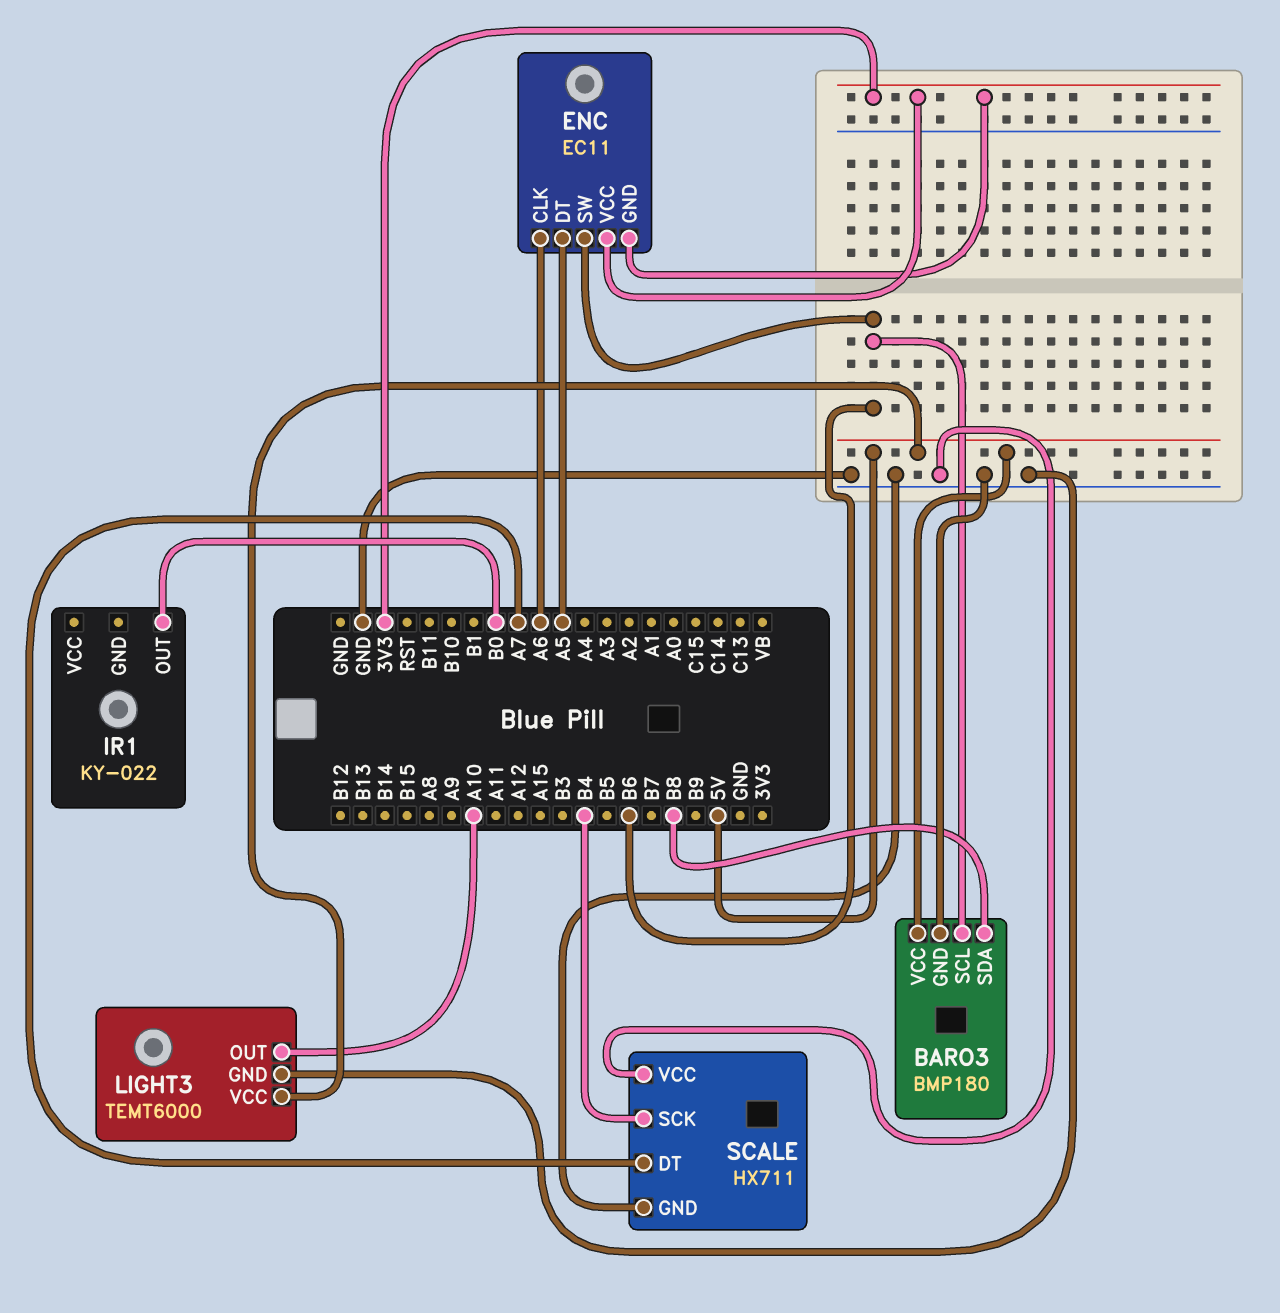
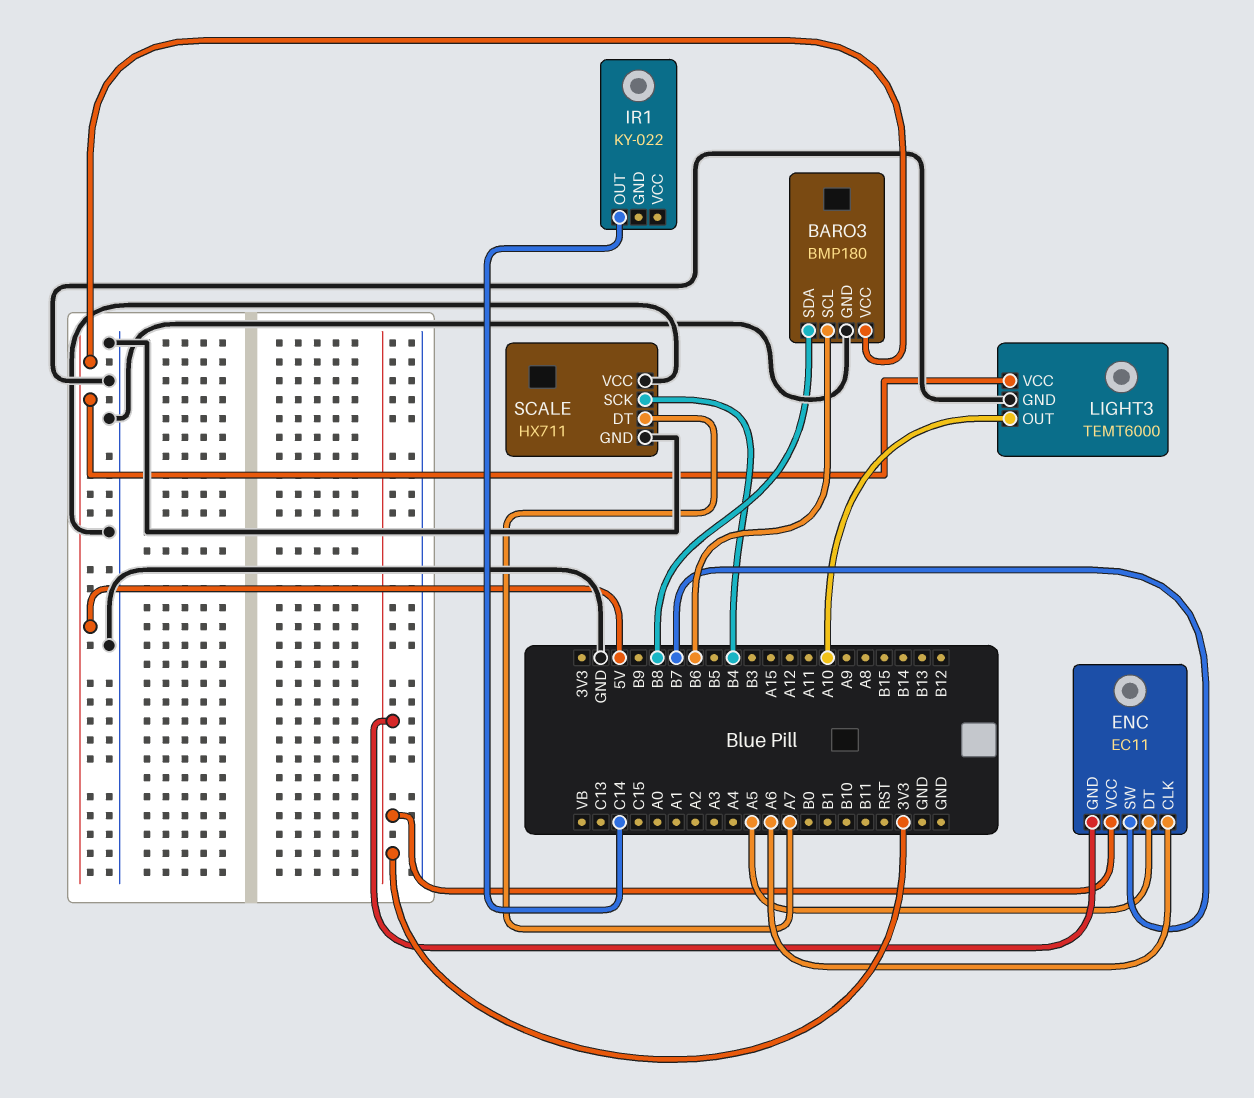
ENC pin SW: B6 -> B7
IR1 pin OUT: B0 -> C14

